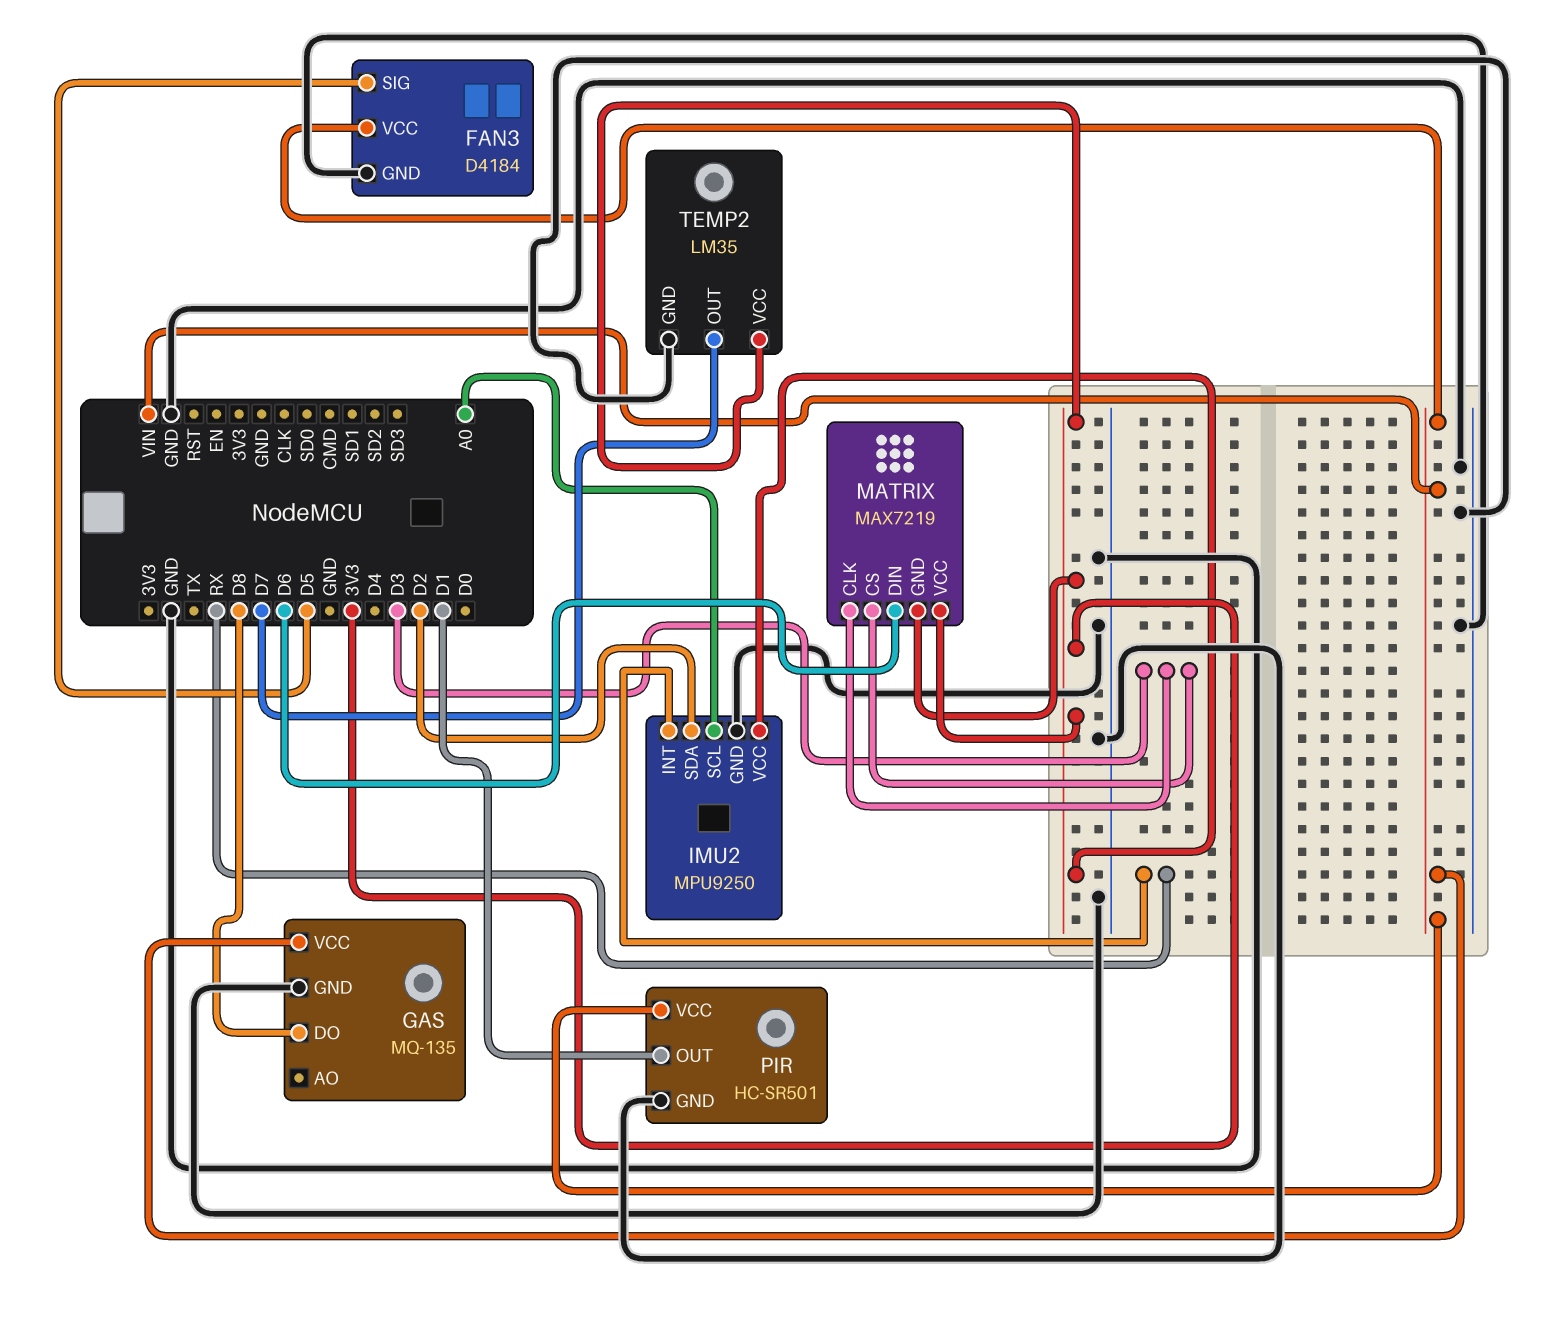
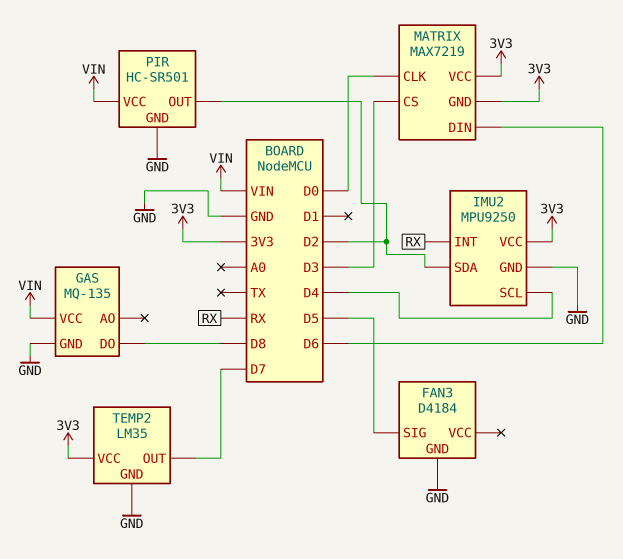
FAN3 pin VCC: VIN -> none
IMU2 pin SCL: A0 -> D4
MATRIX pin CLK: D3 -> D0
PIR pin OUT: D1 -> D2

